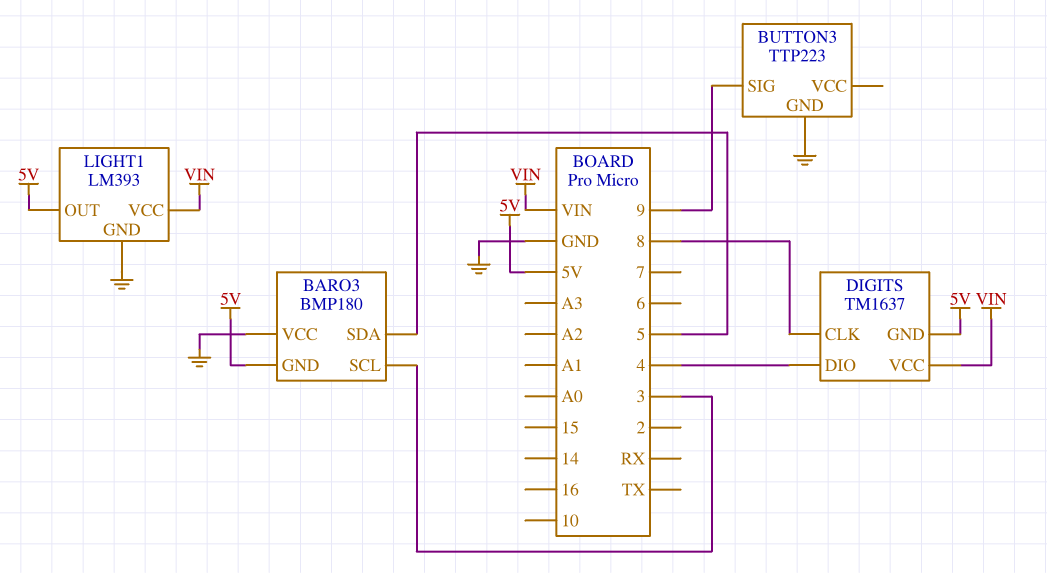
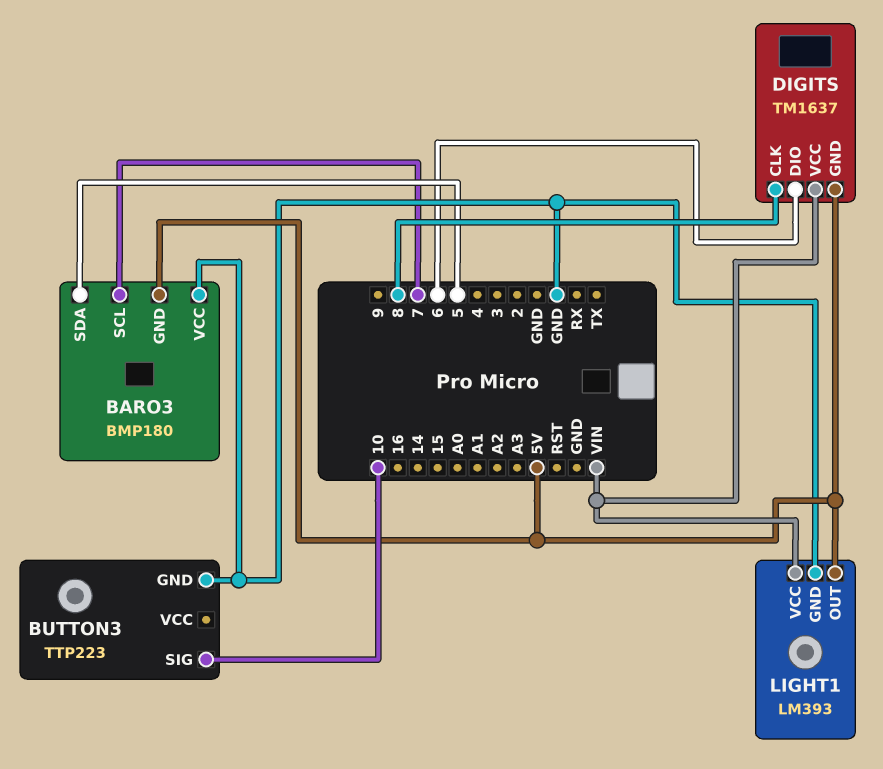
BARO3 pin SCL: 3 -> 7
BUTTON3 pin SIG: 9 -> 10
DIGITS pin DIO: 4 -> 6

